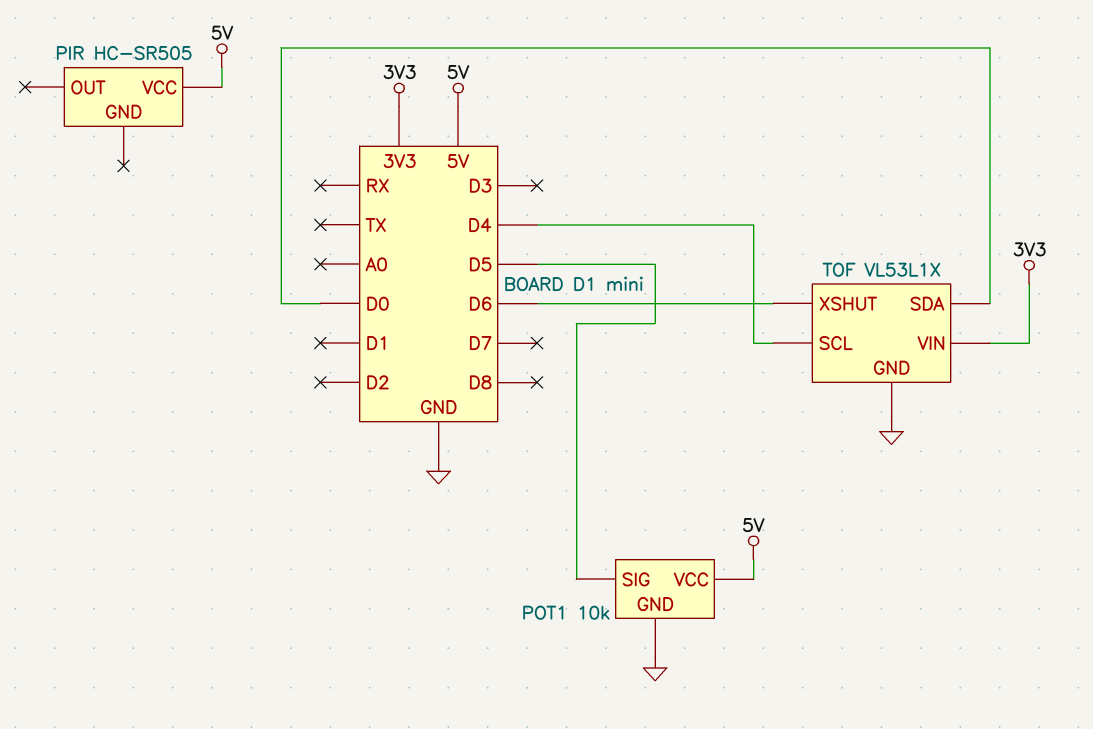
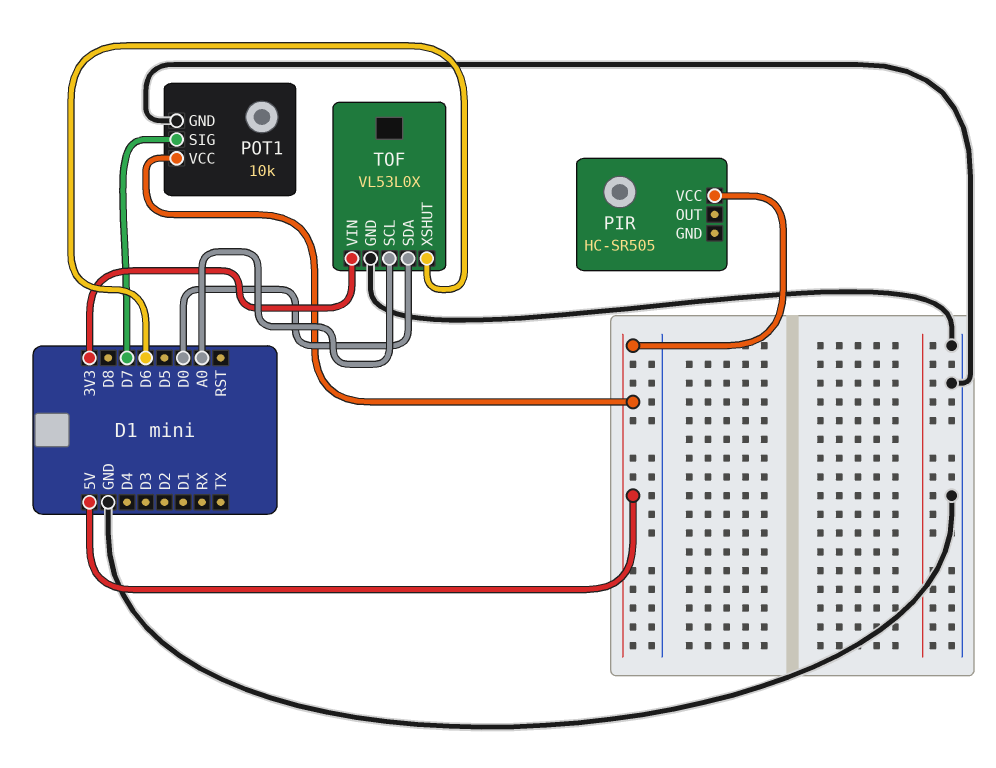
POT1 pin SIG: D5 -> D7
TOF: VL53L1X -> VL53L0X
TOF pin SCL: D4 -> A0

